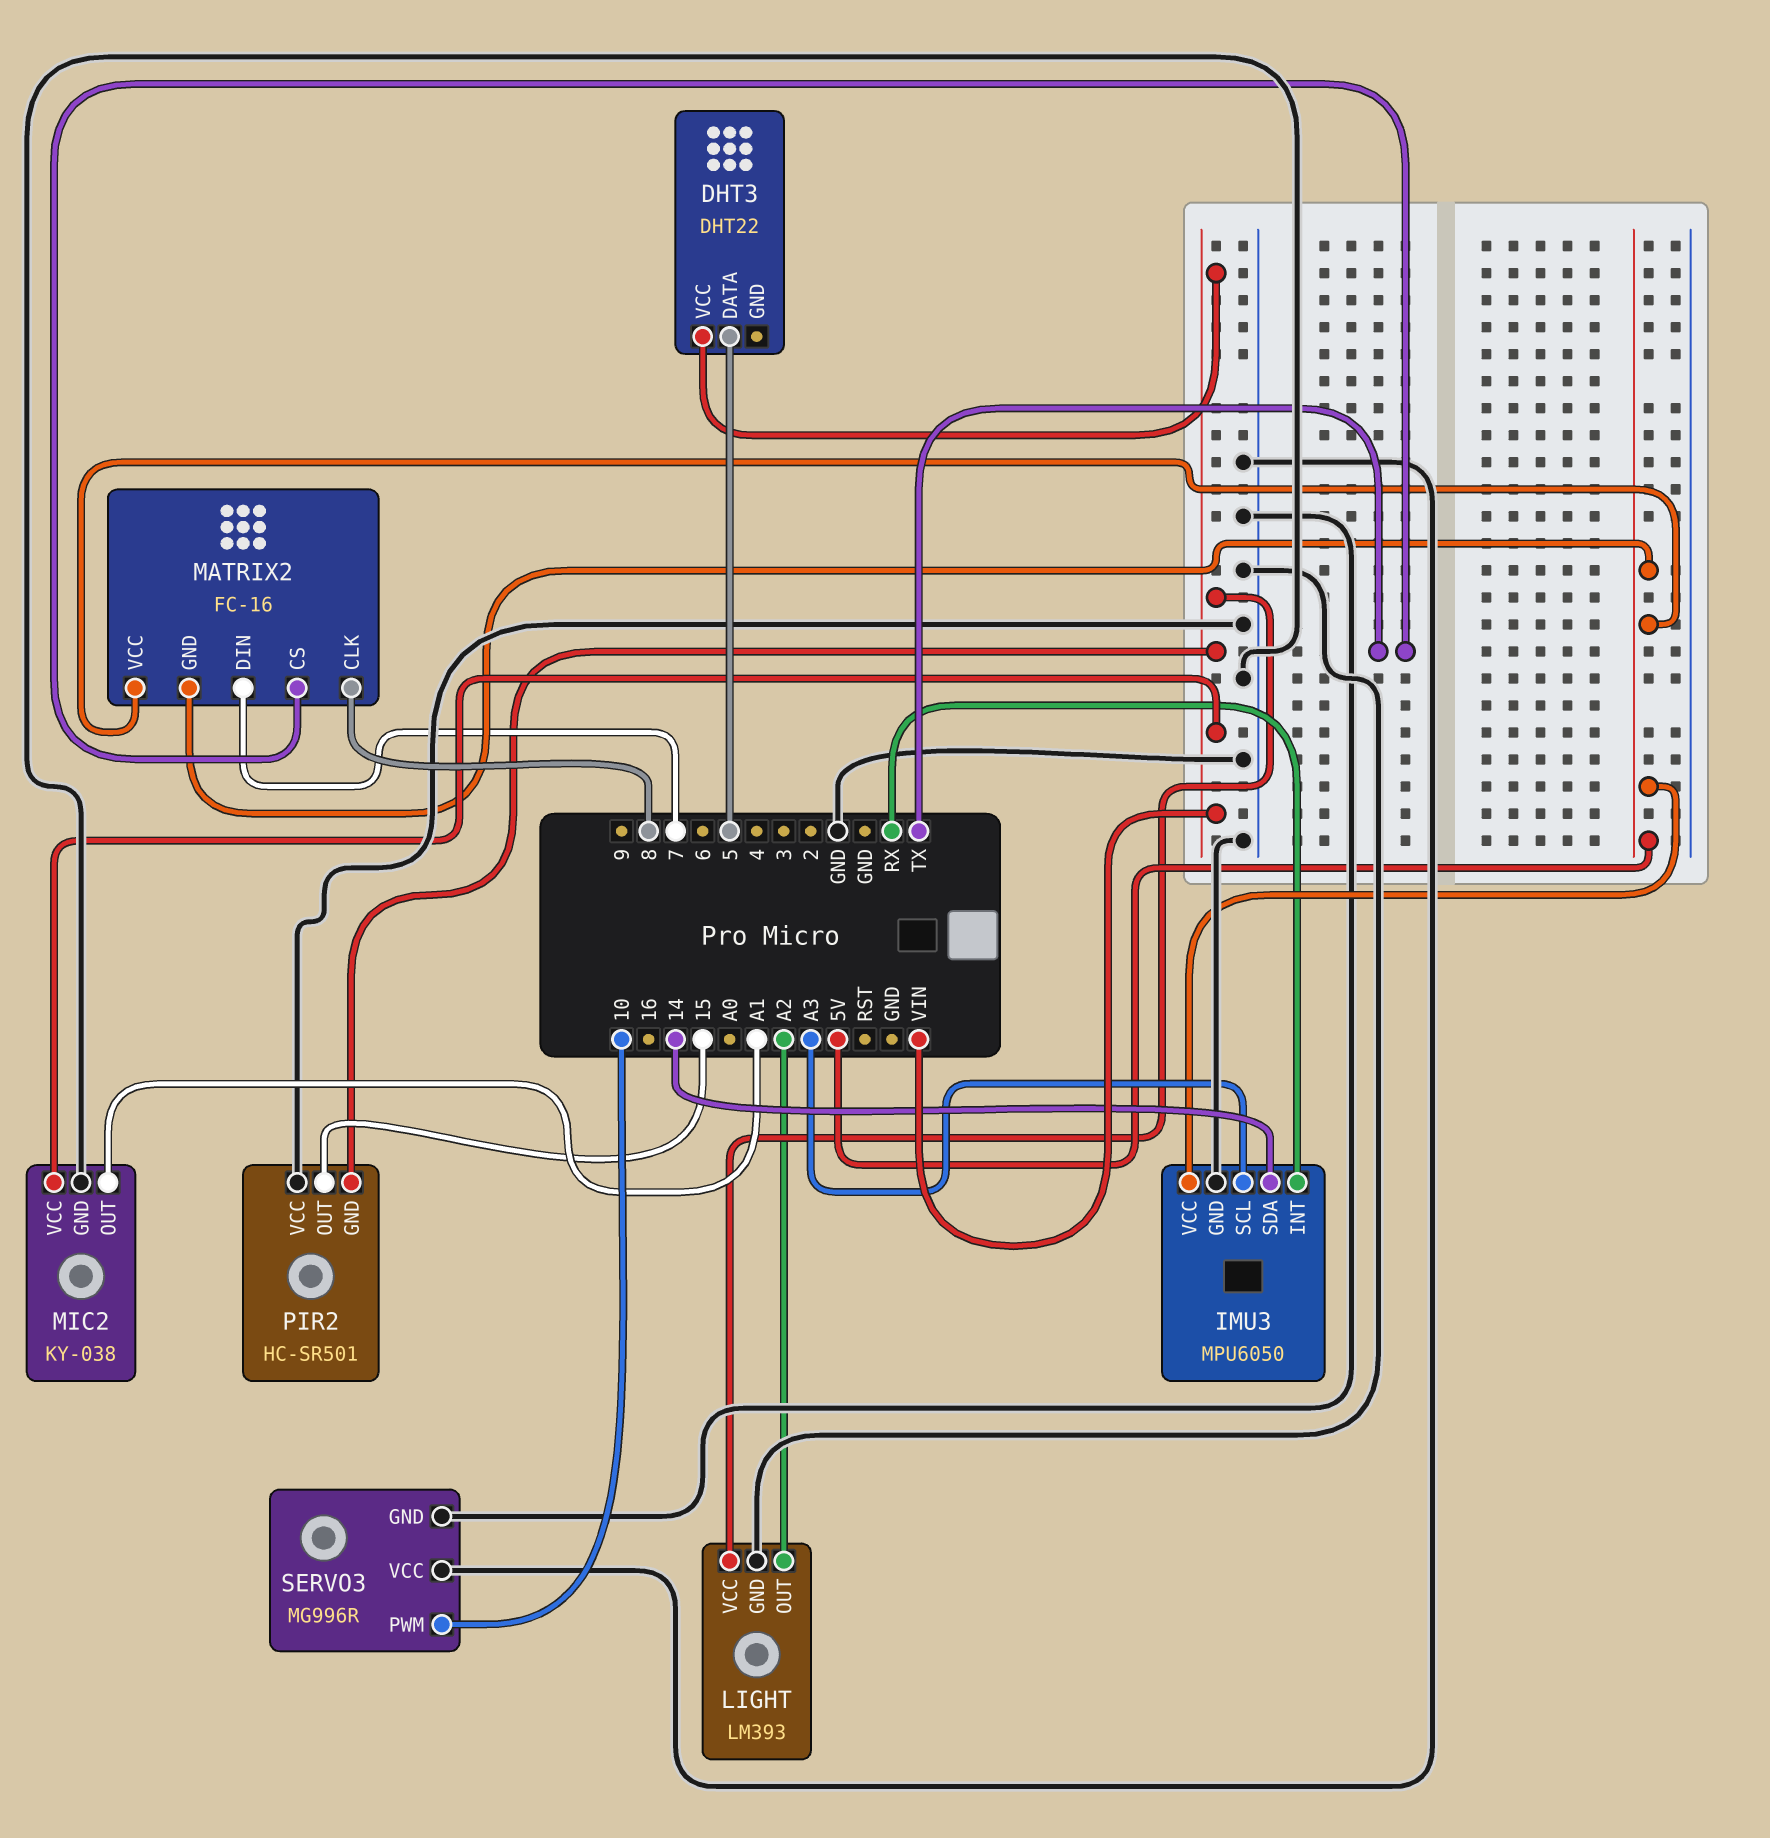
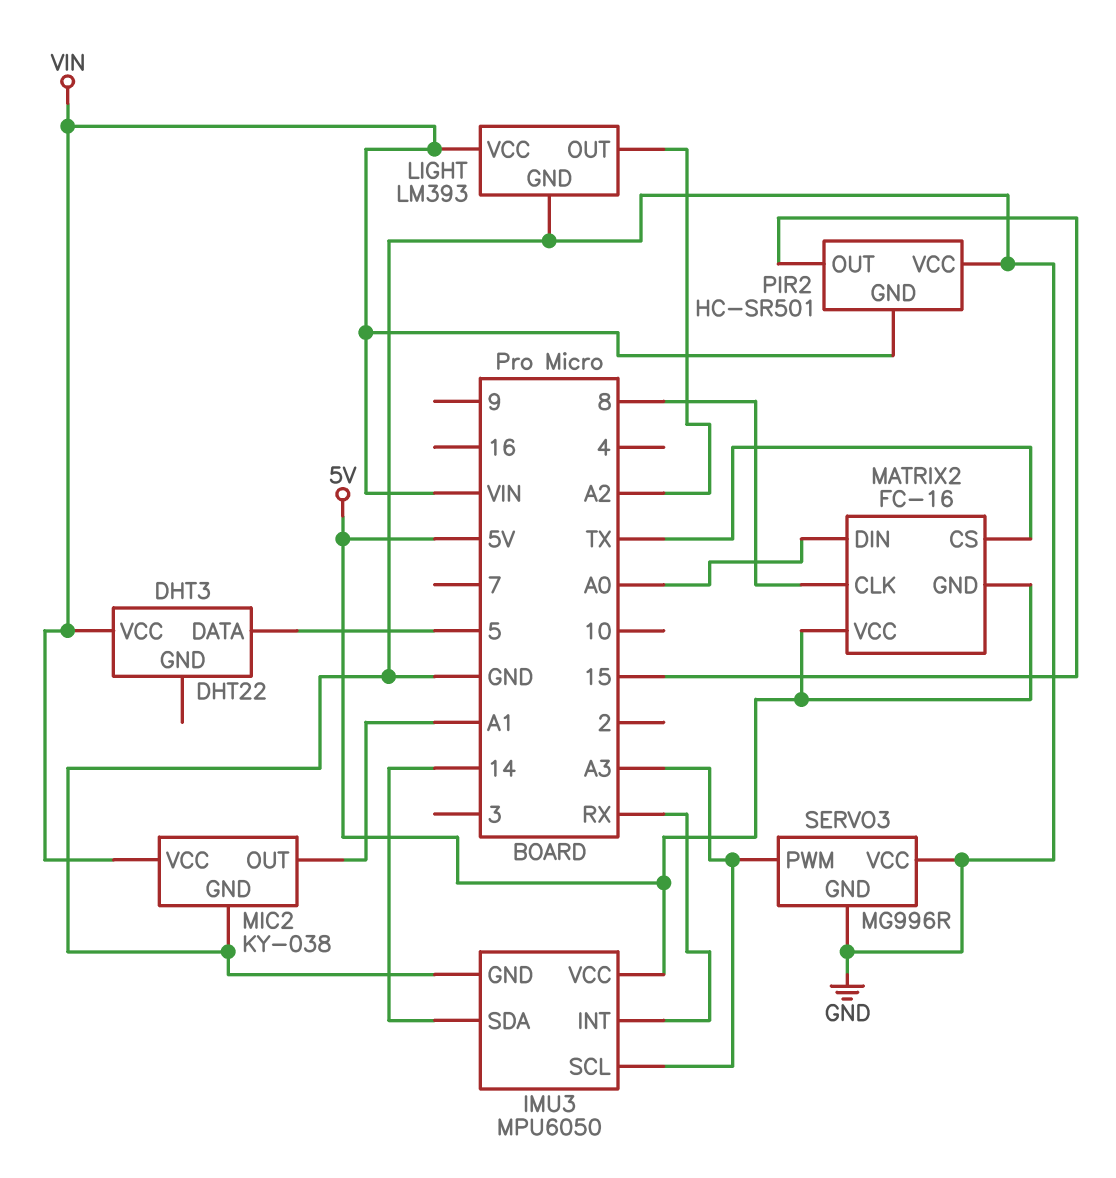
MATRIX2 pin DIN: 7 -> A0
SERVO3 pin PWM: 10 -> A3

